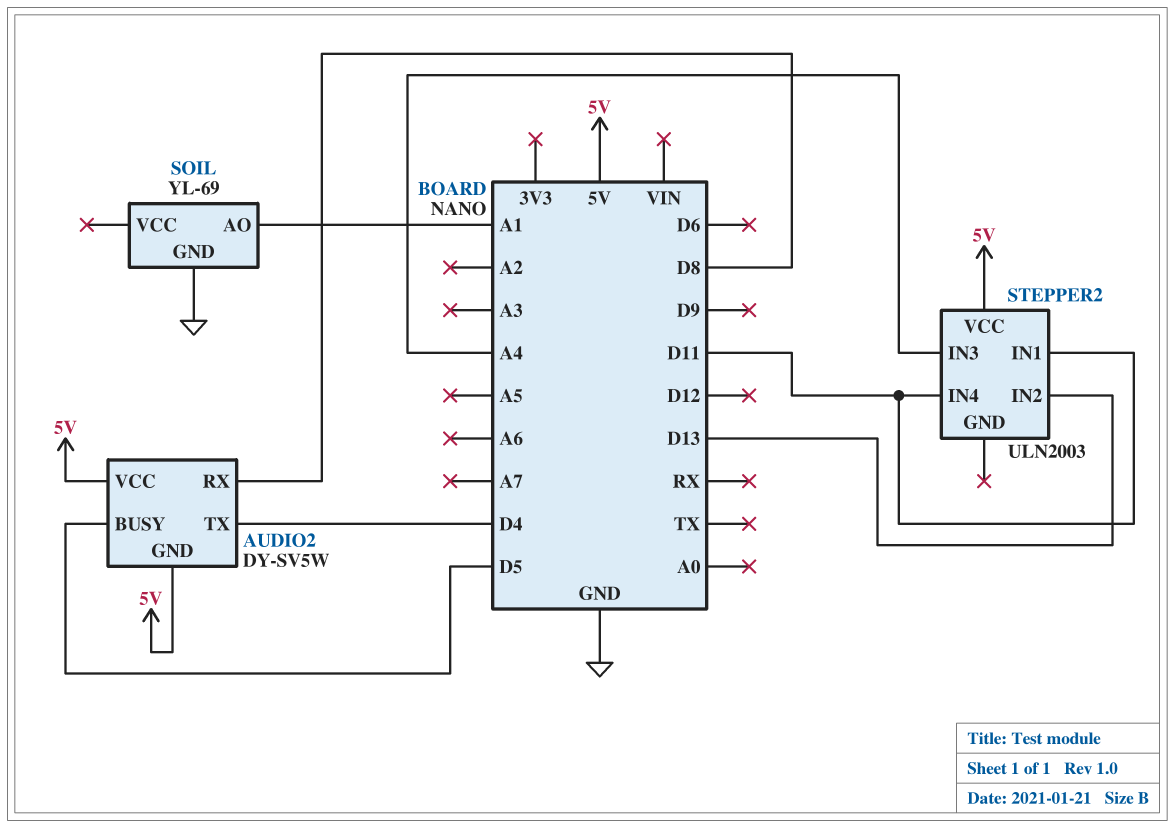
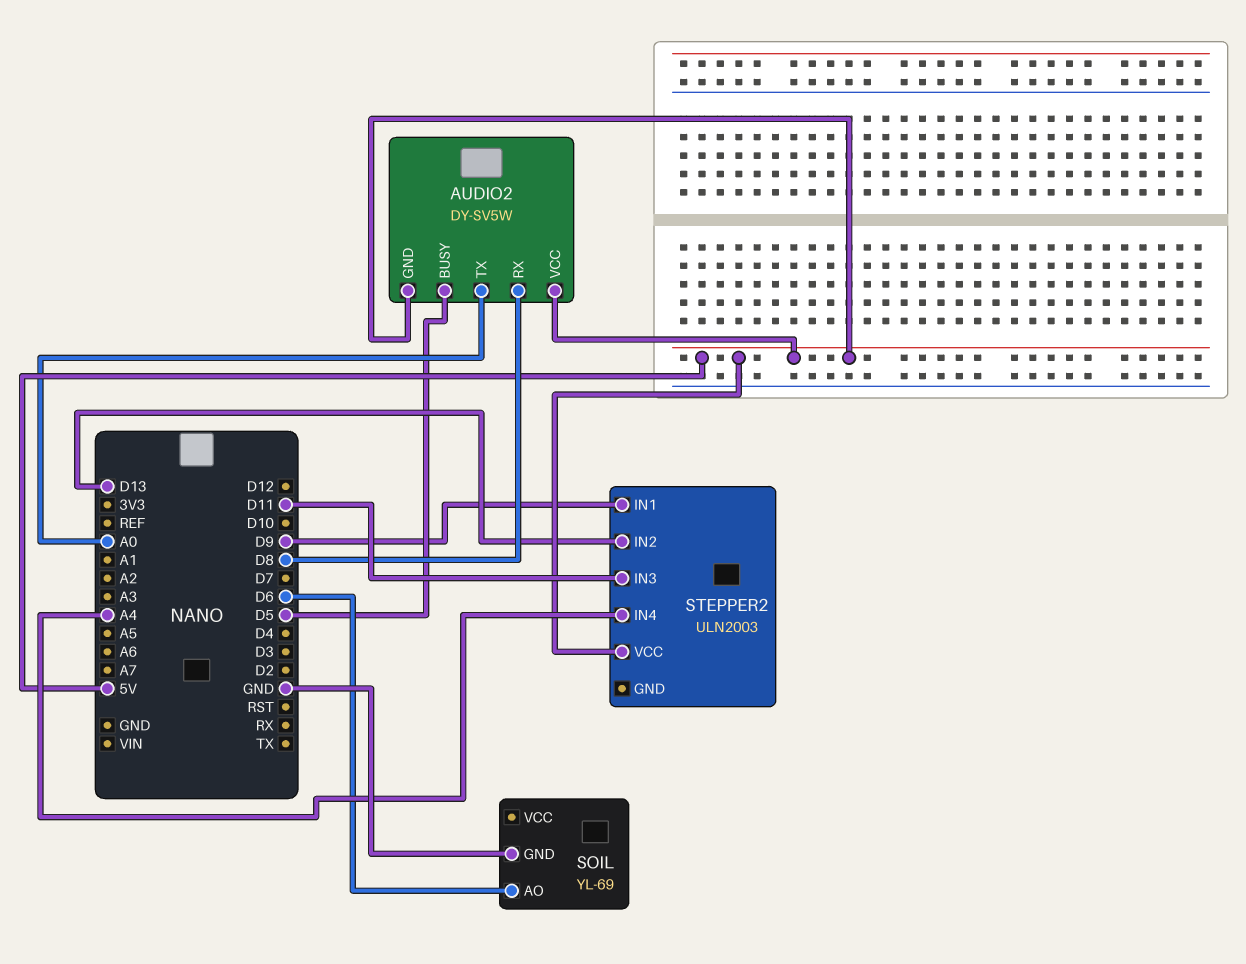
AUDIO2 pin TX: D4 -> A0
SOIL pin AO: A1 -> D6
STEPPER2 pin IN1: D11 -> D9
STEPPER2 pin IN3: A4 -> D11
STEPPER2 pin IN4: D11 -> A4

